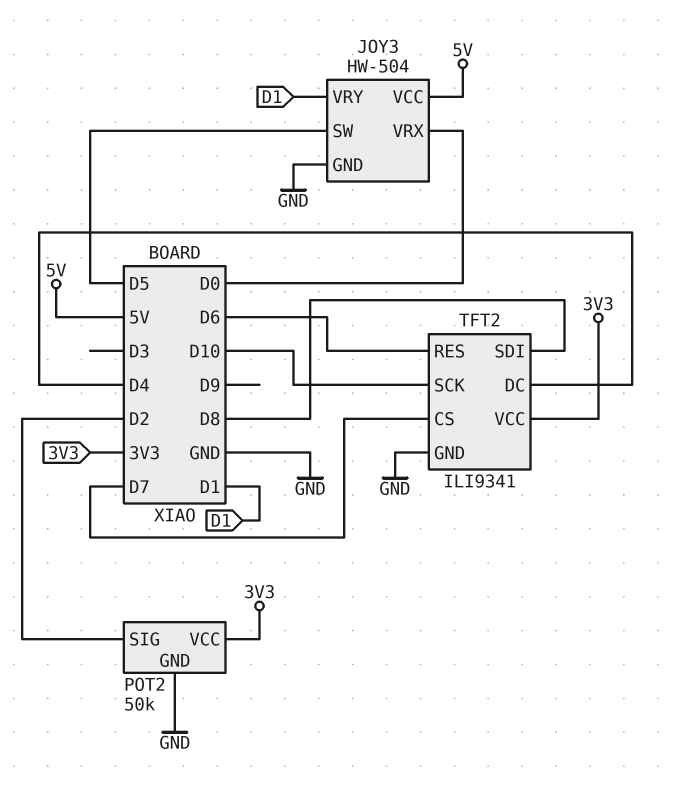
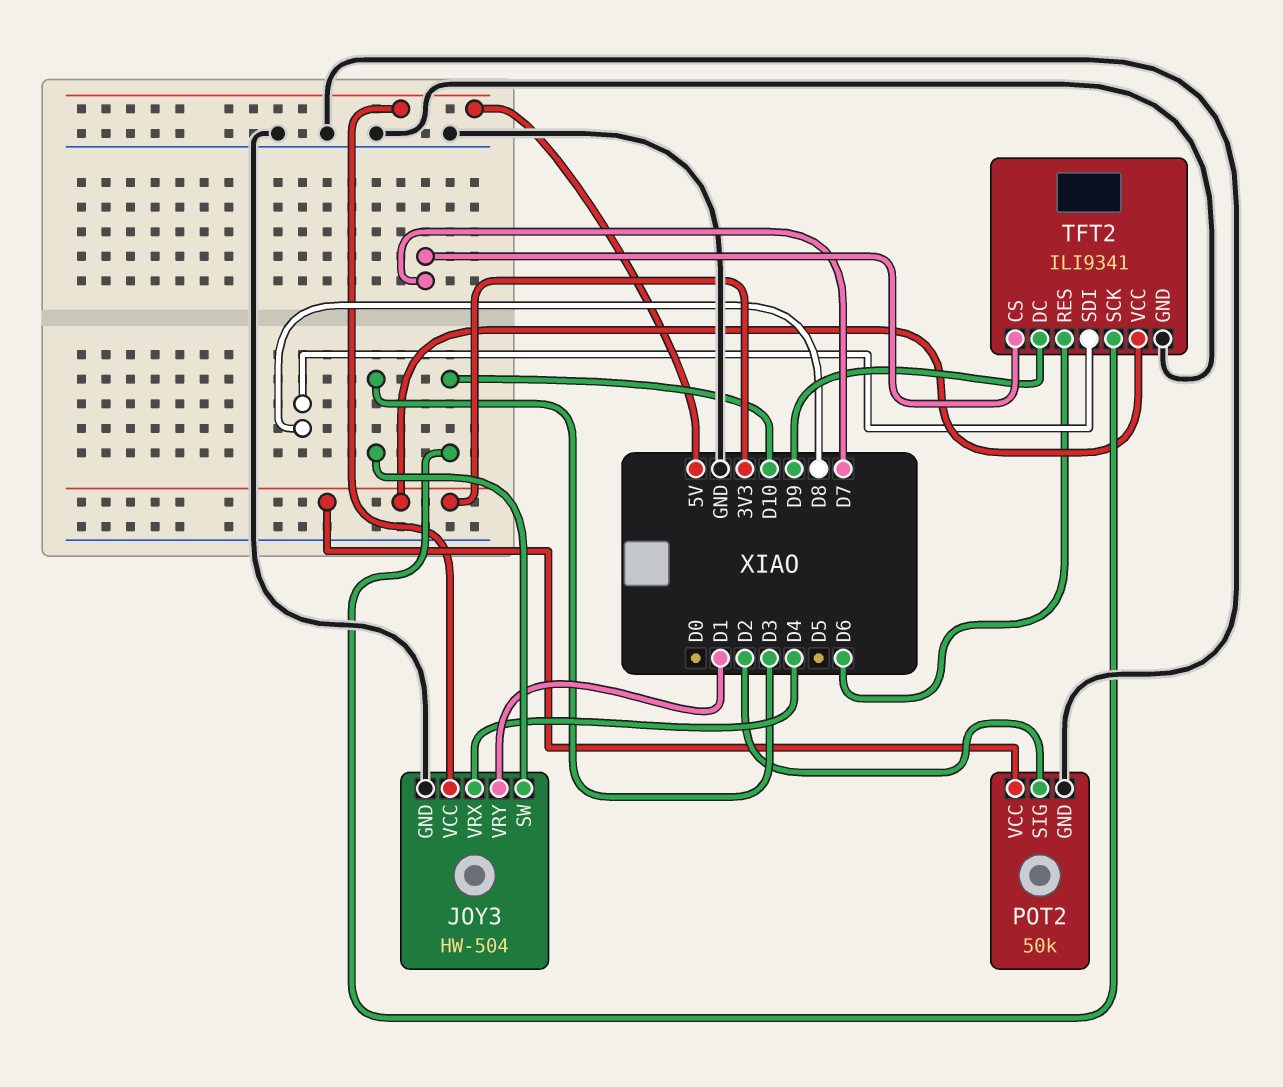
JOY3 pin SW: D5 -> D3
JOY3 pin VRX: D0 -> D4
TFT2 pin DC: D4 -> D9

